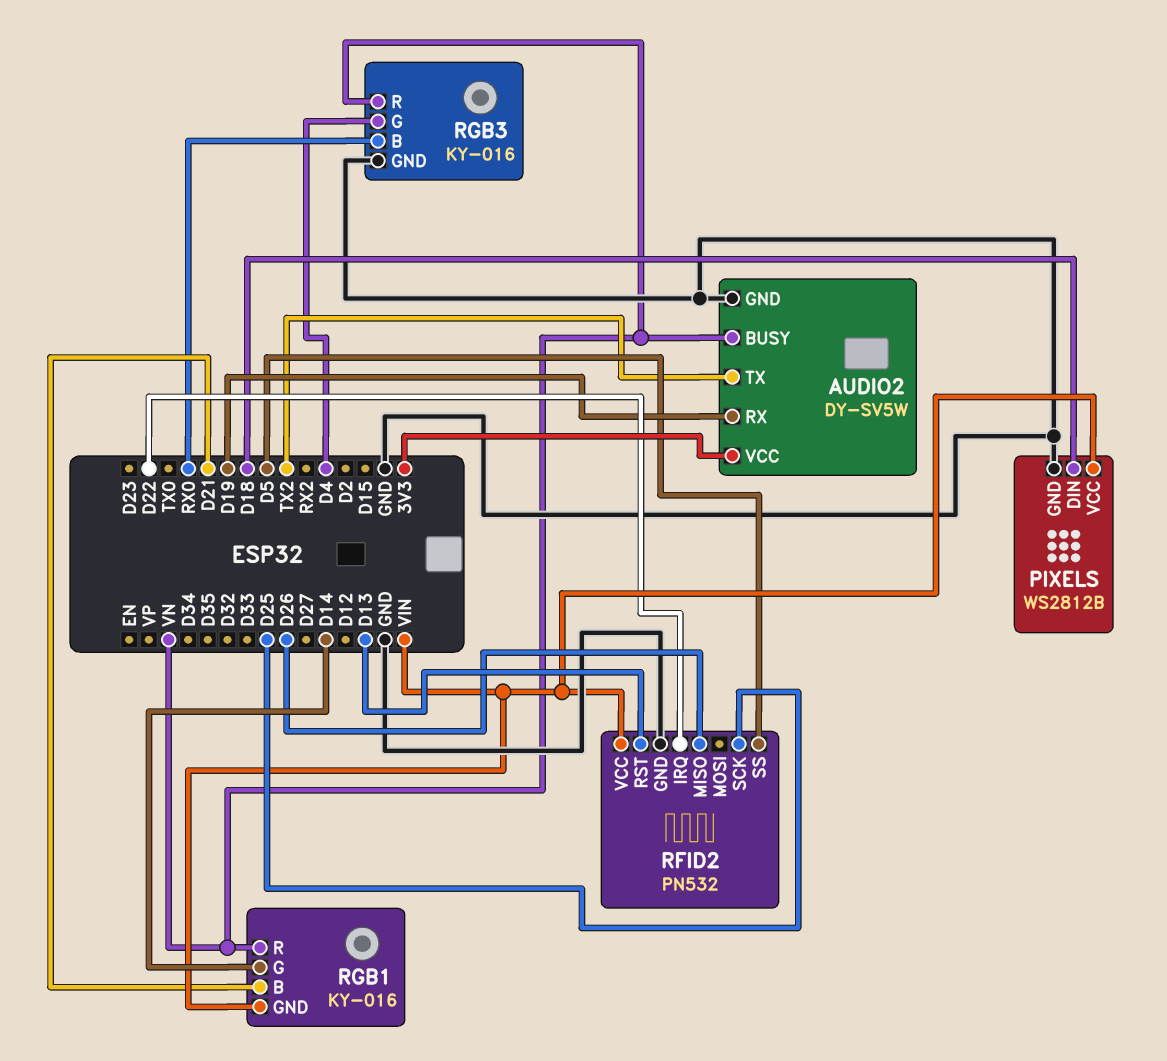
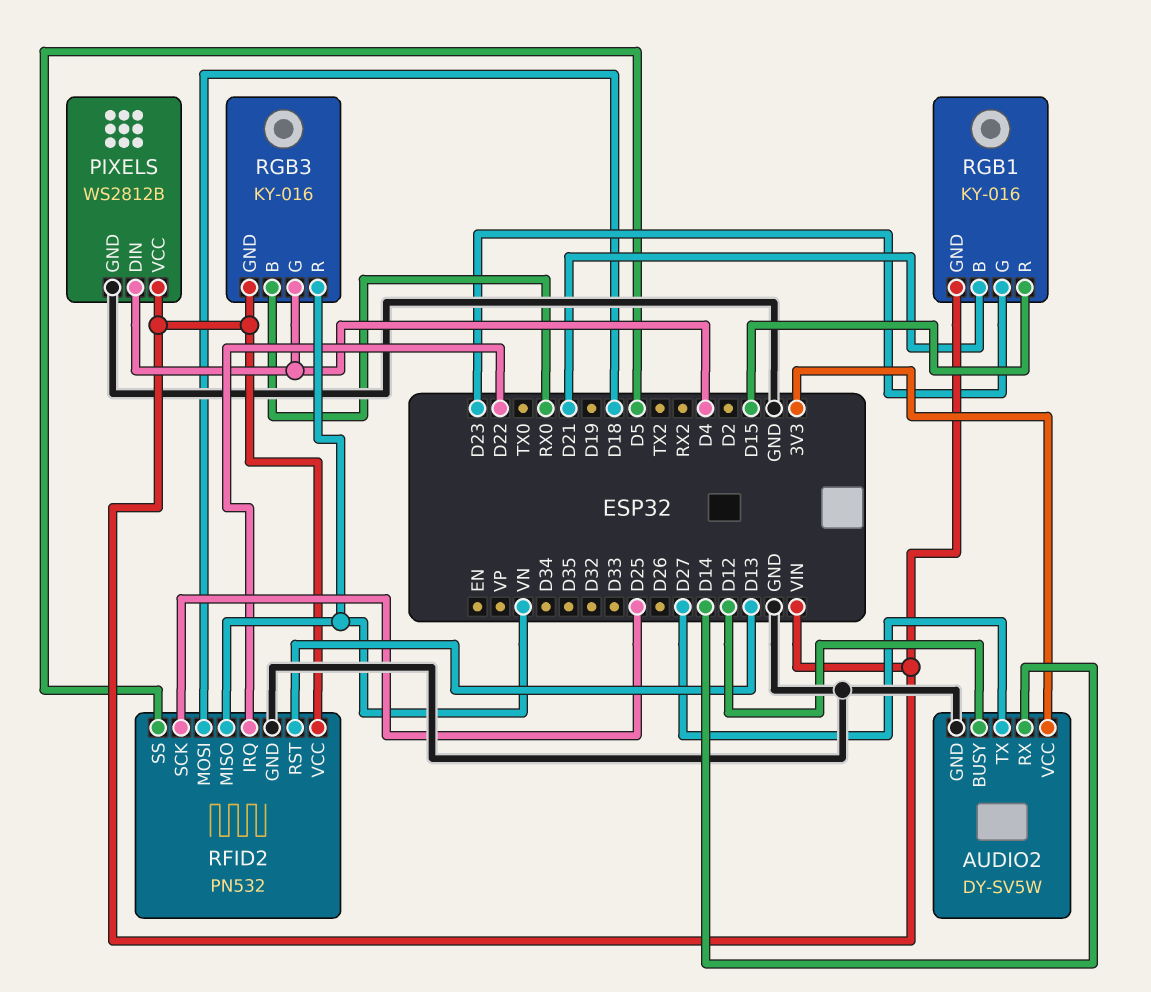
AUDIO2 pin BUSY: VN -> D12
AUDIO2 pin RX: D19 -> D14
AUDIO2 pin TX: TX2 -> D27
PIXELS pin DIN: D18 -> D4
RFID2 pin MISO: D26 -> VN
RFID2 pin MOSI: none -> D18
RGB1 pin G: D14 -> D23
RGB1 pin R: VN -> D15
RGB3 pin GND: GND -> VIN

